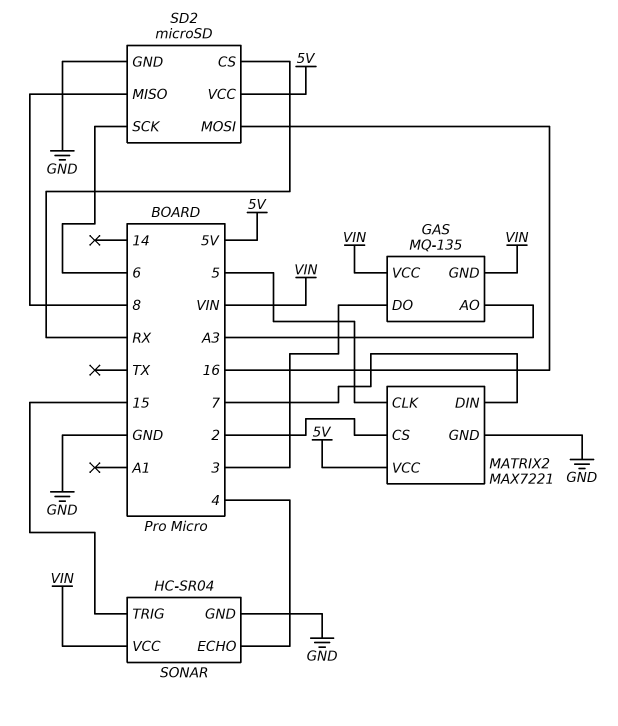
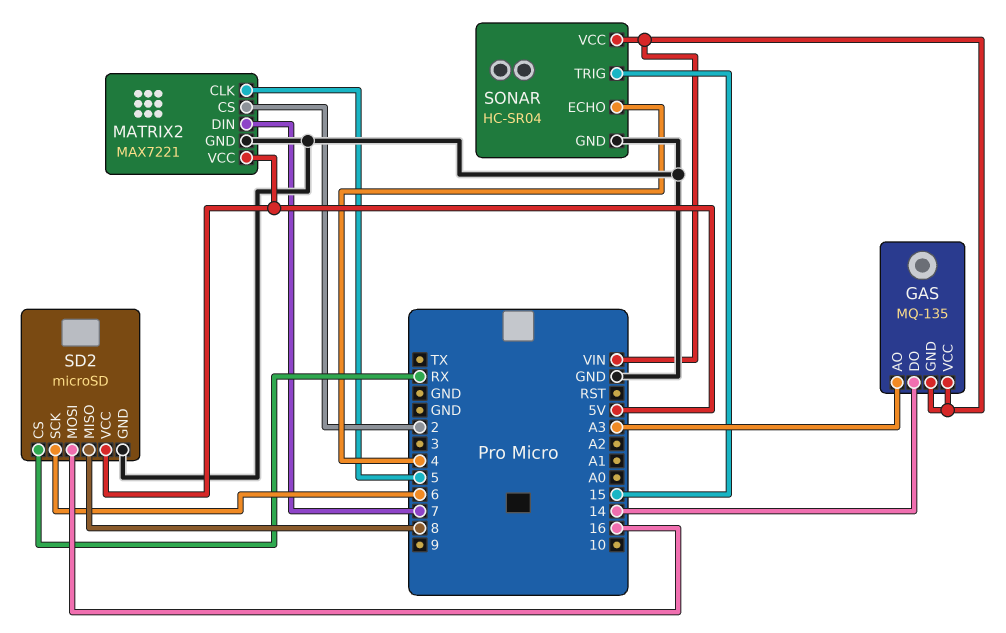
GAS pin DO: 3 -> 14

